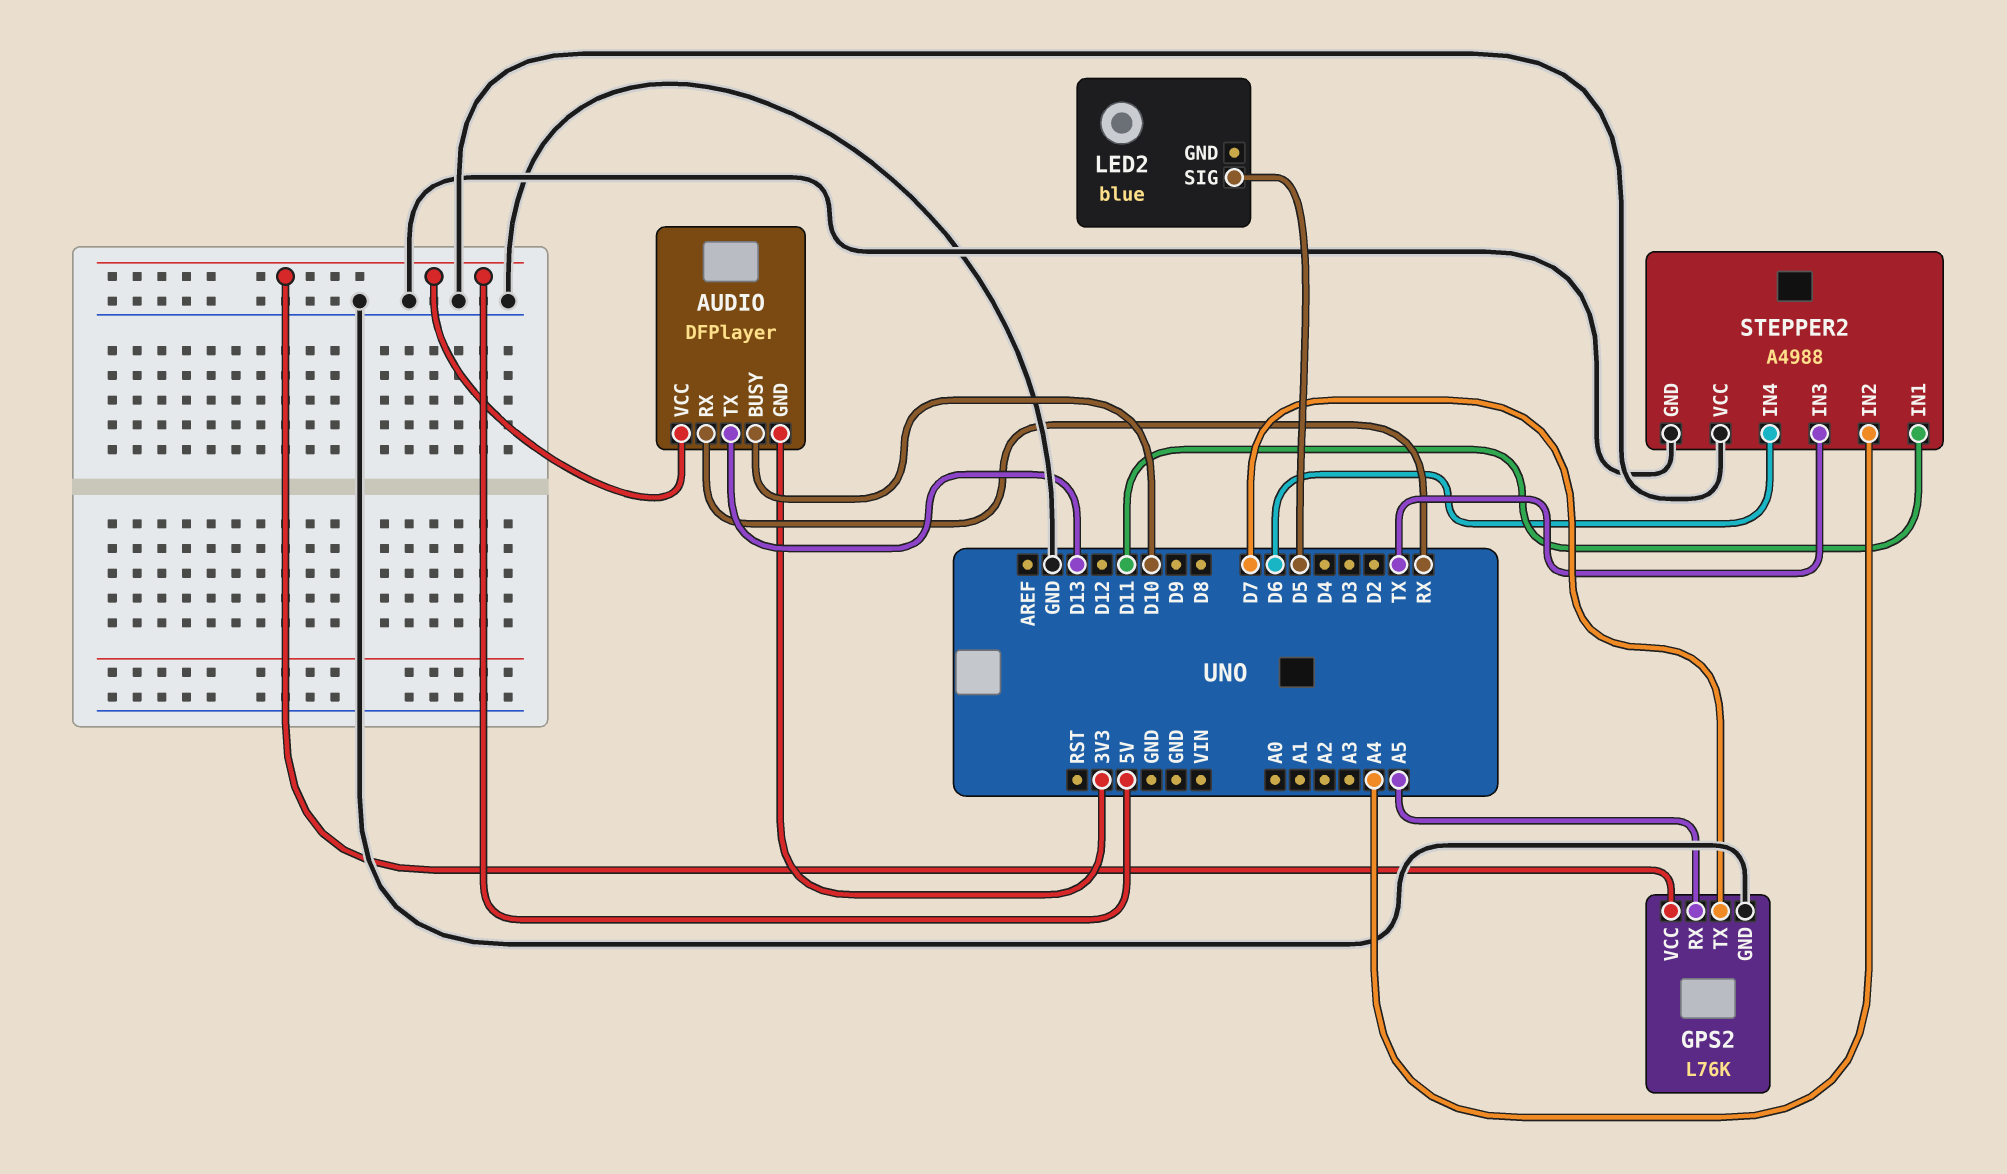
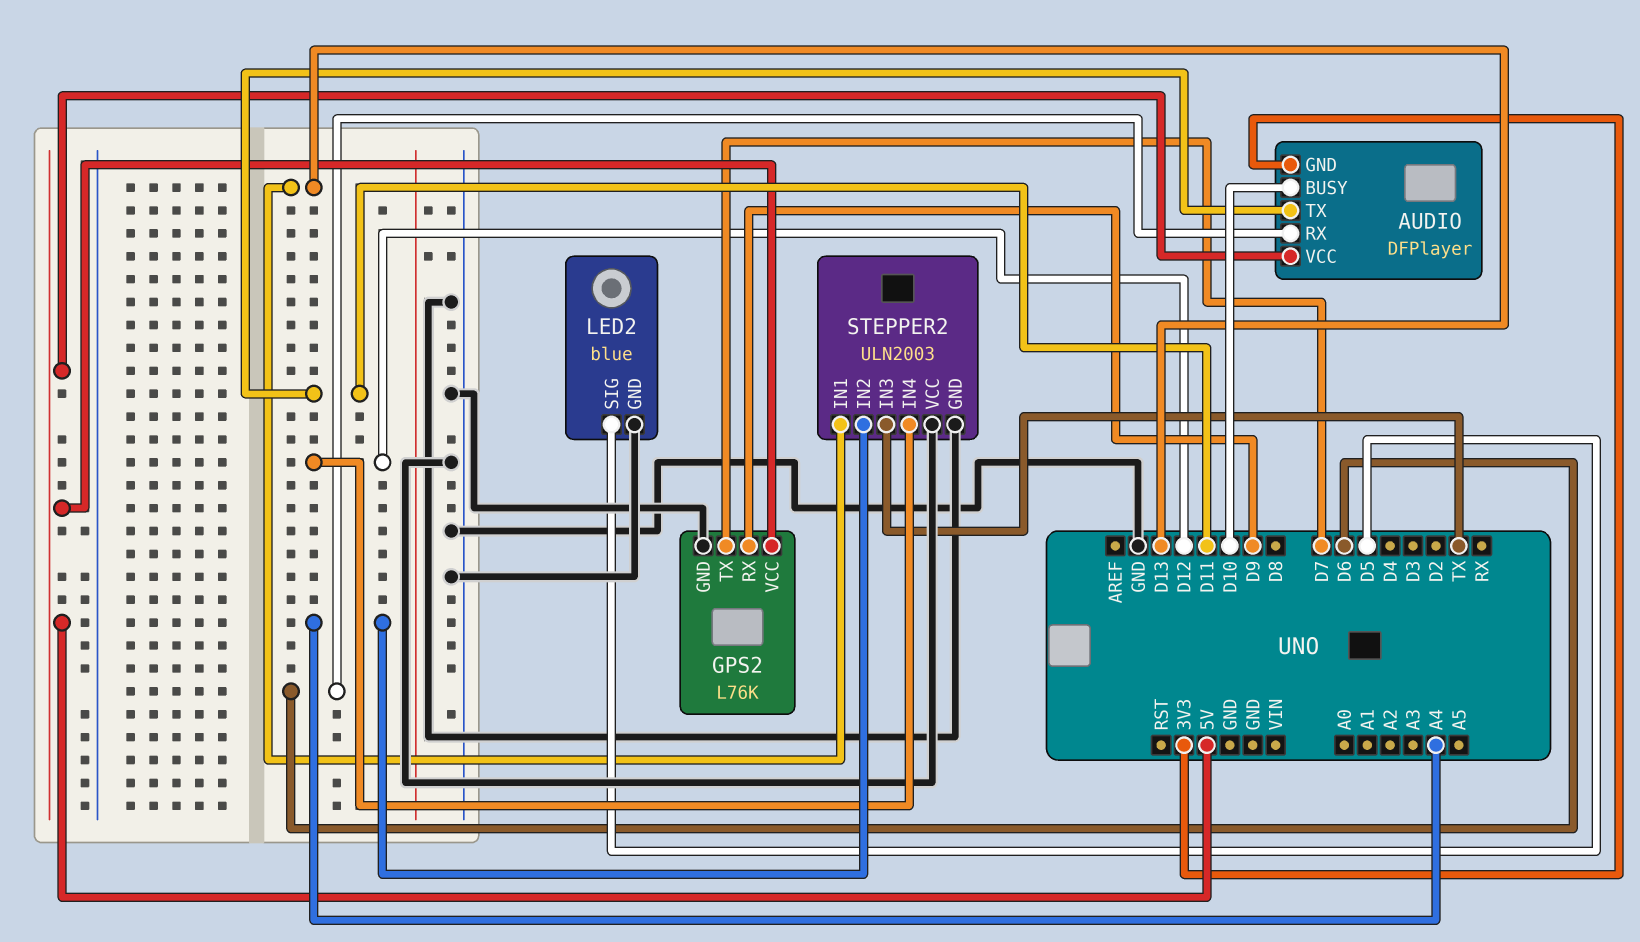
AUDIO pin RX: RX -> D6
AUDIO pin TX: D13 -> D11
GPS2 pin RX: A5 -> D9
LED2 pin GND: none -> GND
STEPPER2: A4988 -> ULN2003
STEPPER2 pin IN1: D11 -> D13
STEPPER2 pin IN4: D6 -> D12

